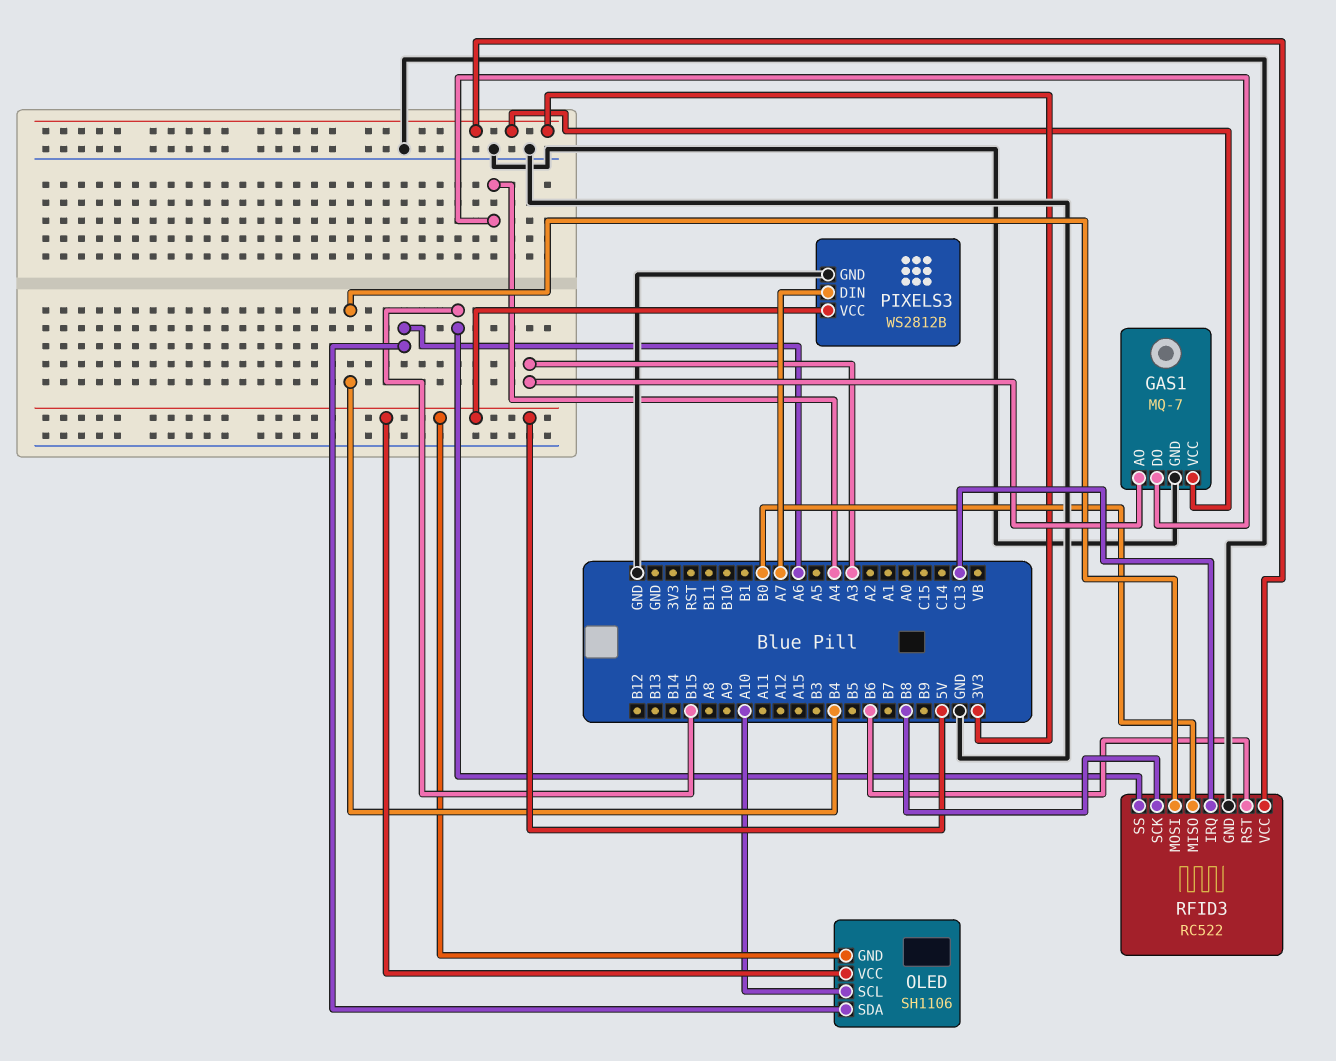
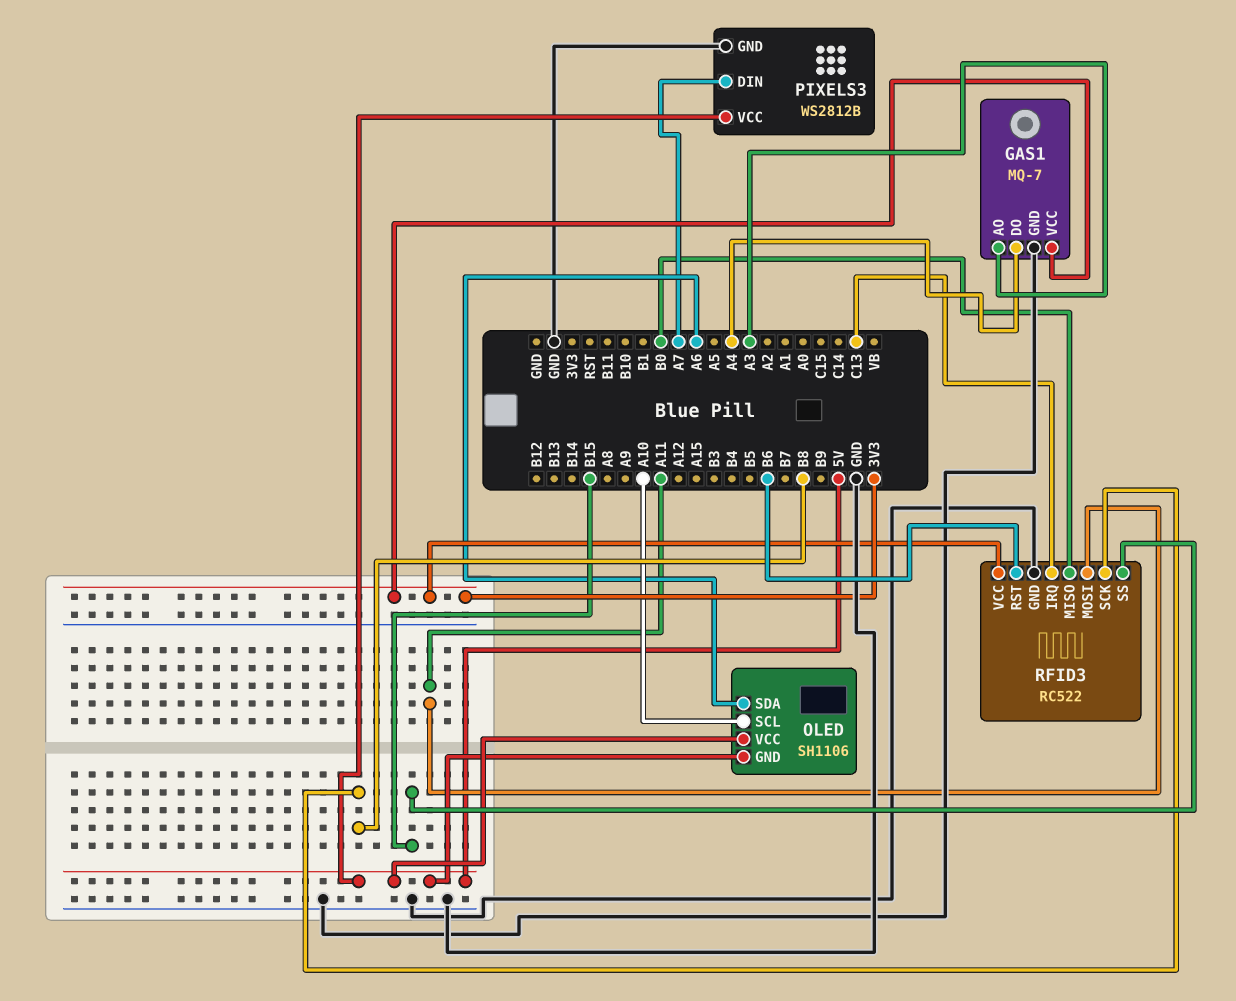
RFID3 pin MOSI: B4 -> A11

